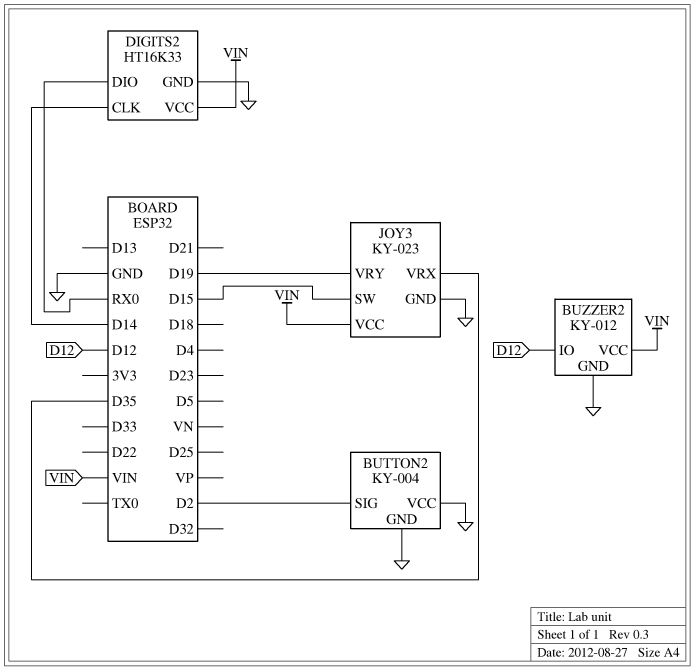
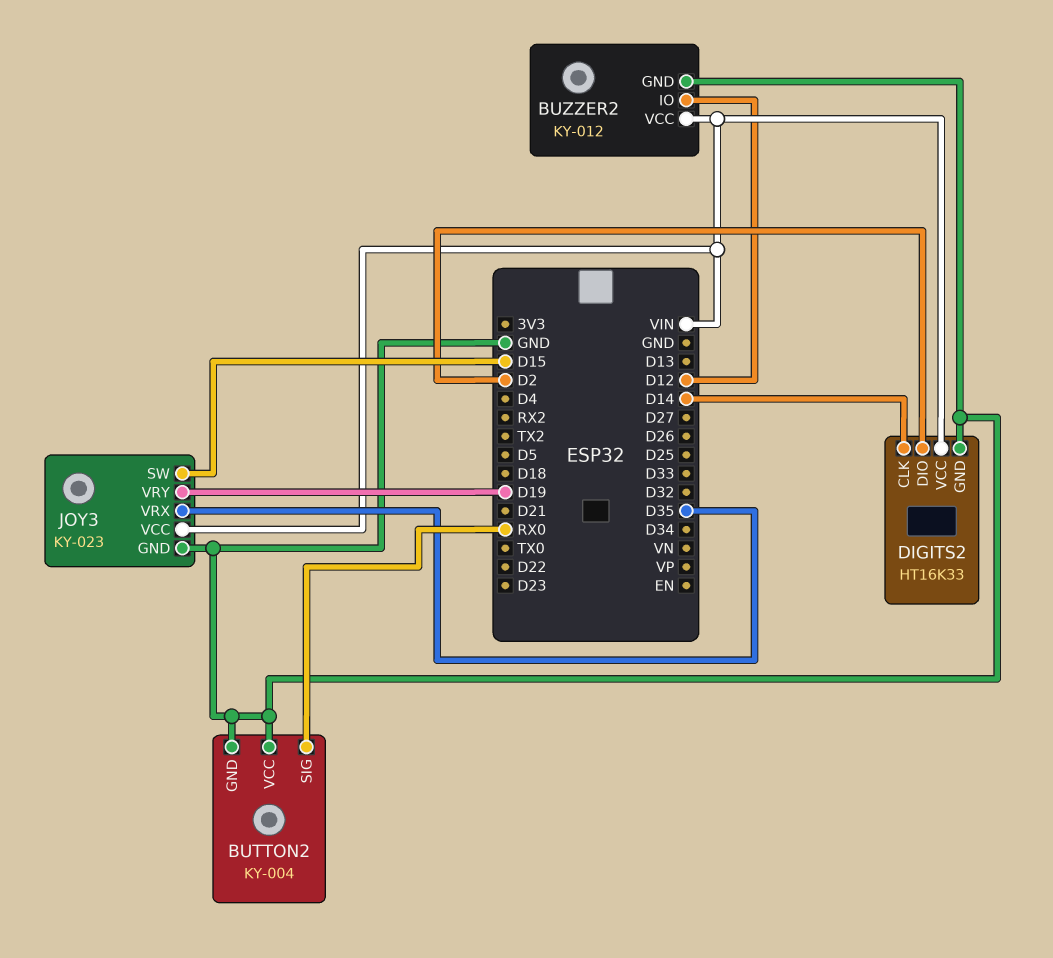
BUTTON2 pin SIG: D2 -> RX0
DIGITS2 pin DIO: RX0 -> D2

